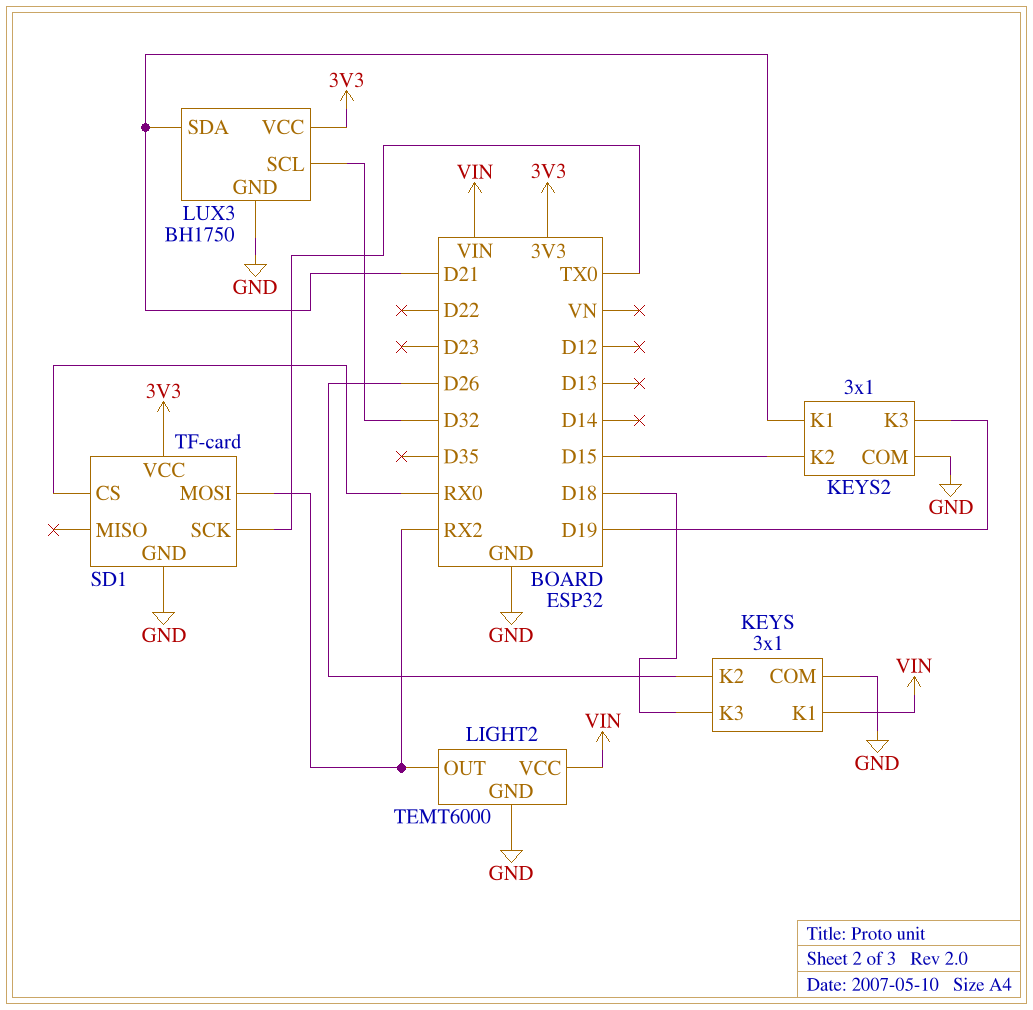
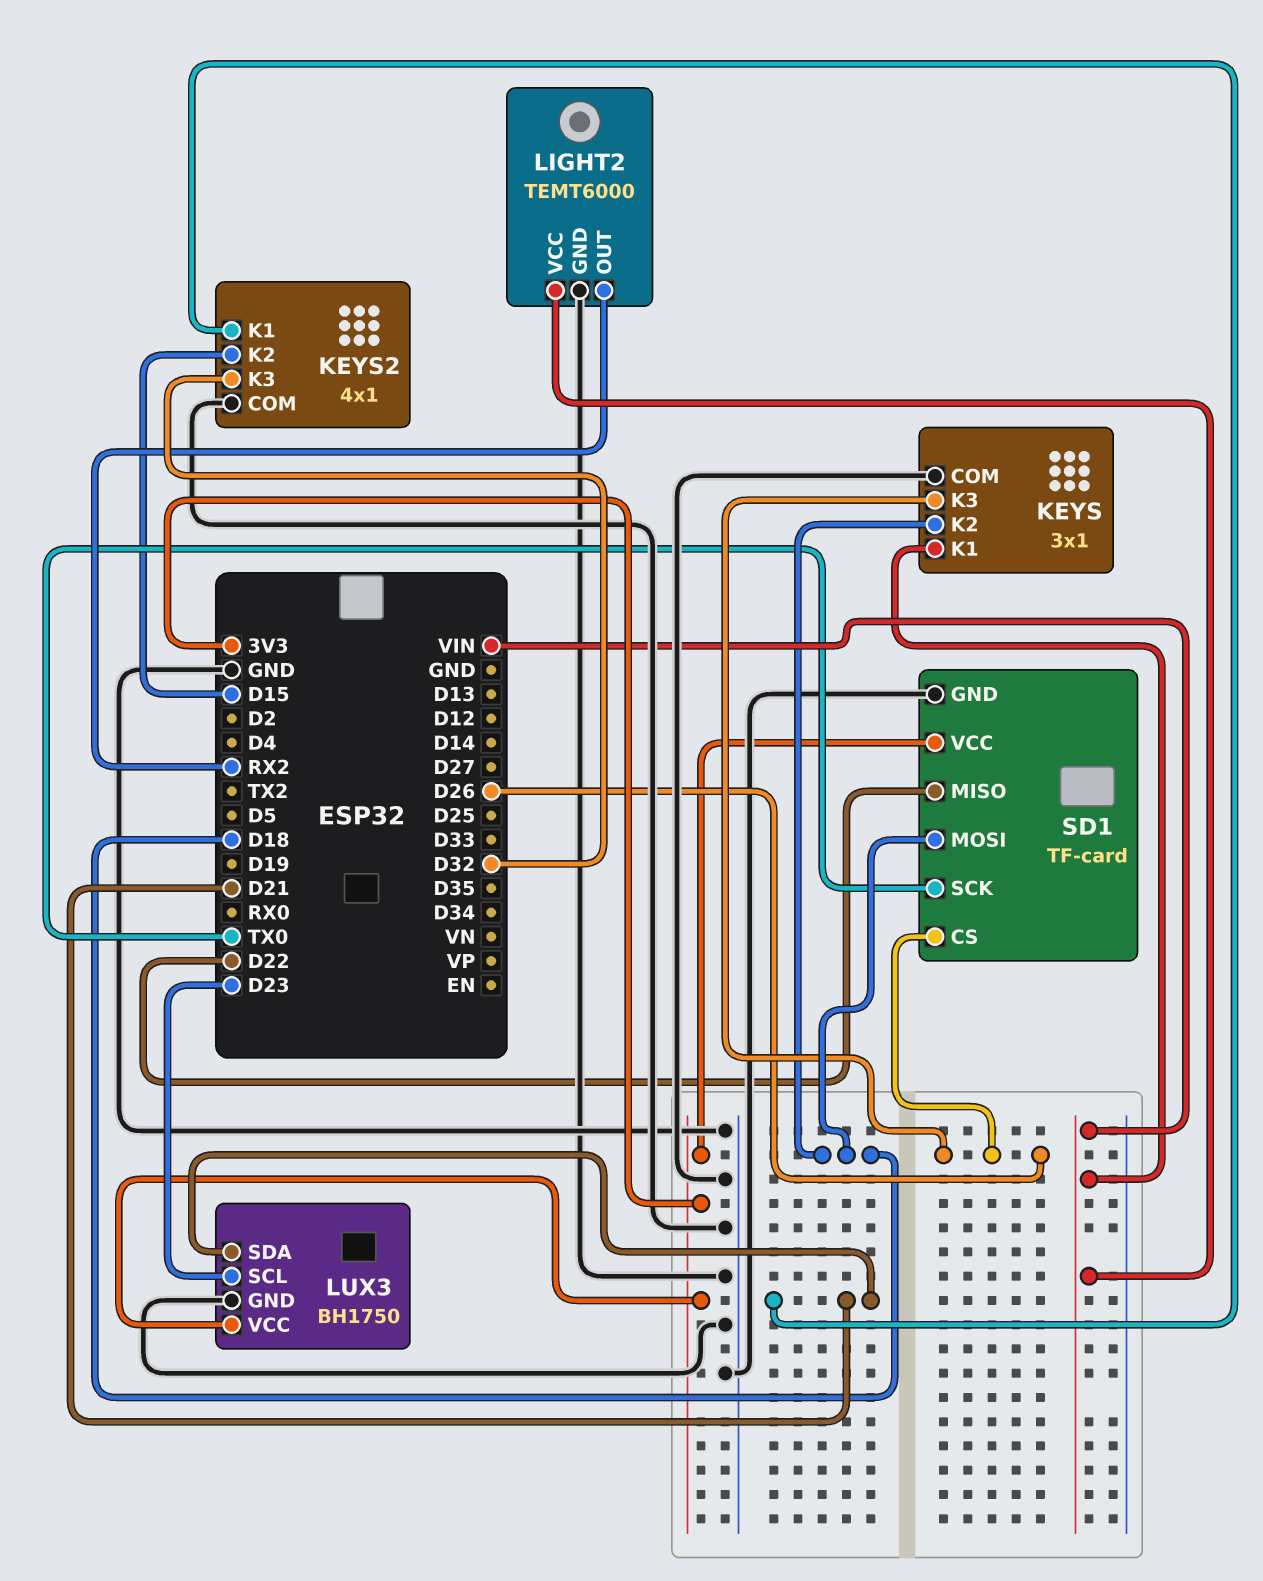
KEYS pin K2: D26 -> D18
KEYS pin K3: D18 -> D26
KEYS2: 3x1 -> 4x1
KEYS2 pin K3: D19 -> D32
LUX3 pin SCL: D32 -> D23
SD1 pin CS: RX0 -> D26
SD1 pin MISO: none -> D22
SD1 pin MOSI: RX2 -> D18

